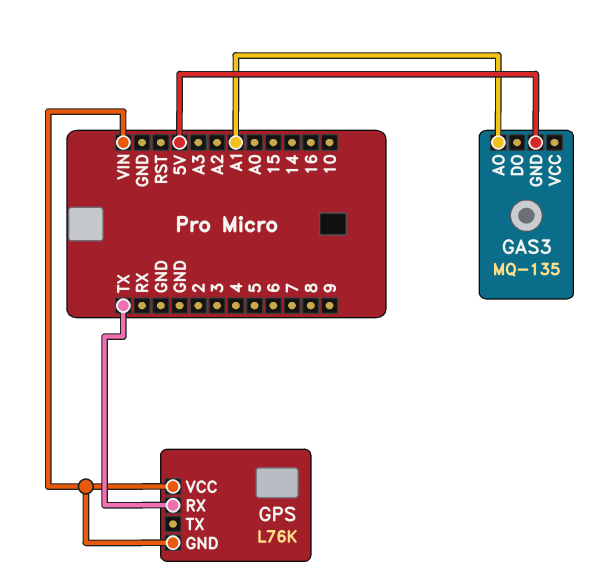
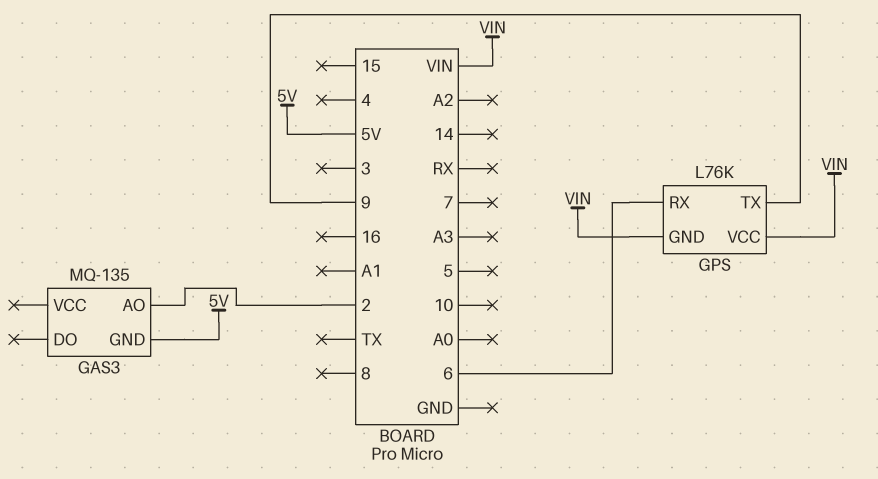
GAS3 pin AO: A1 -> 2
GPS pin RX: TX -> 6
GPS pin TX: none -> 9

